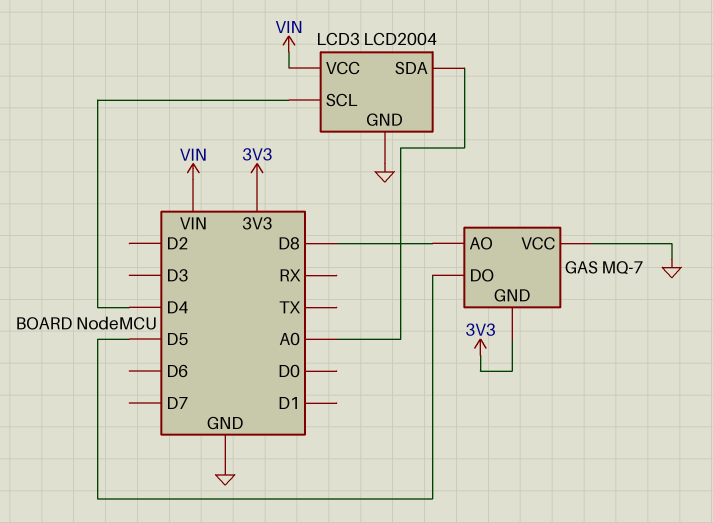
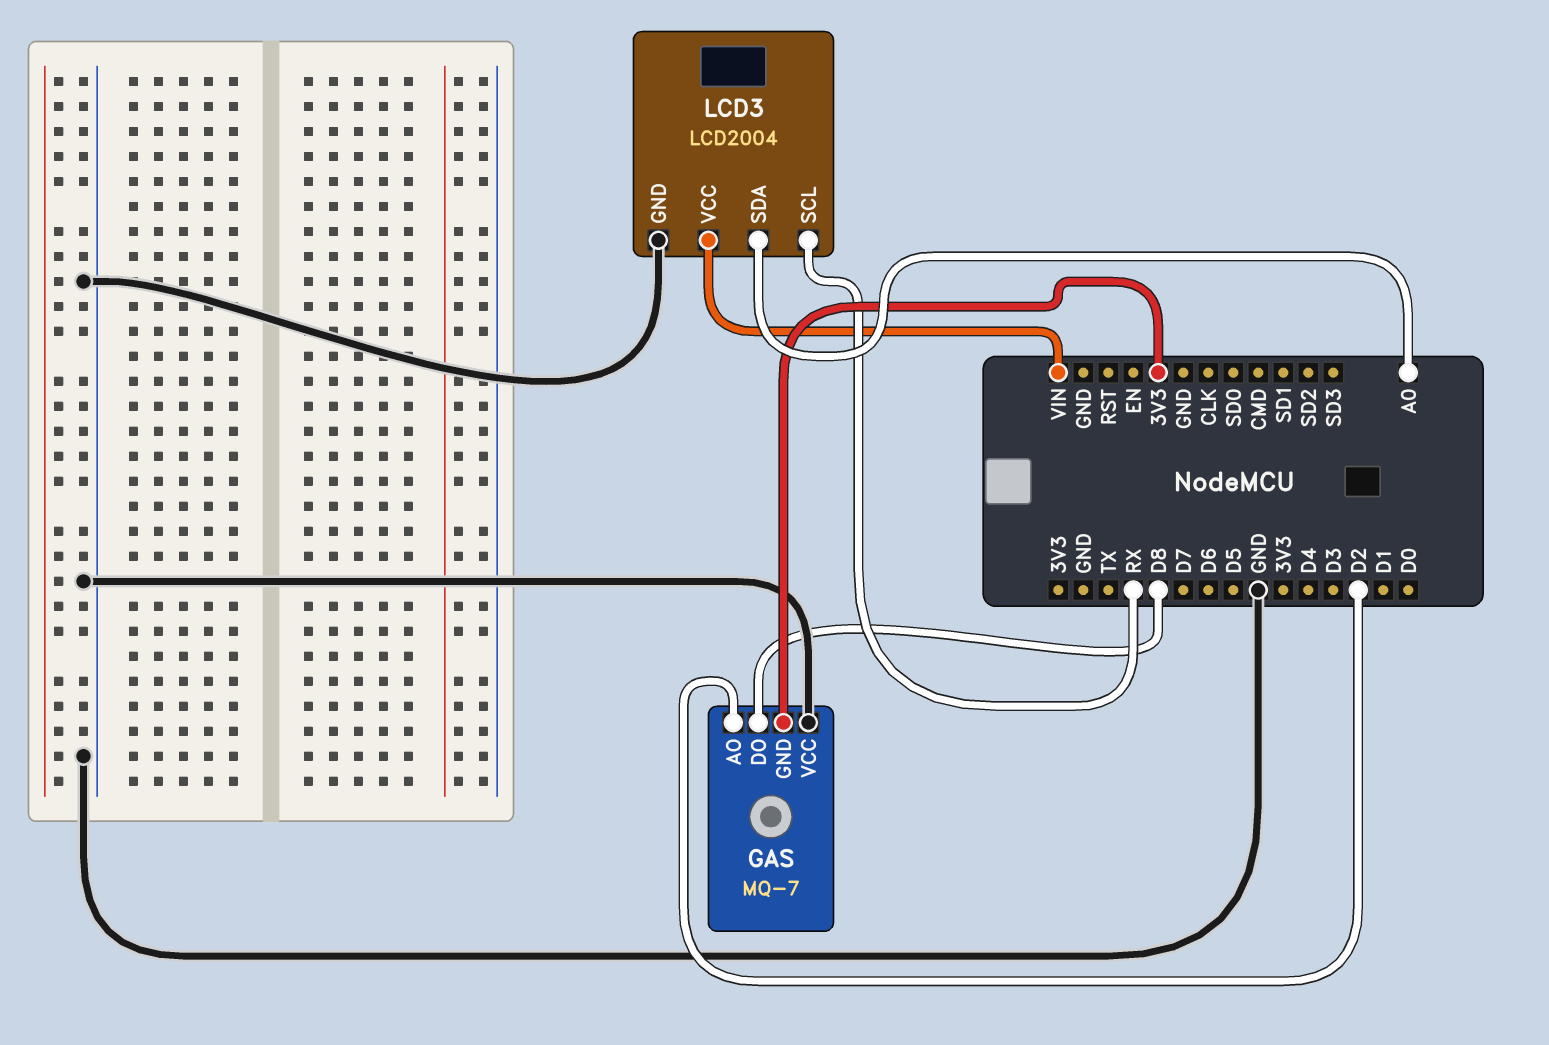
GAS pin AO: D8 -> D2
GAS pin DO: D5 -> D8
LCD3 pin SCL: D4 -> RX

